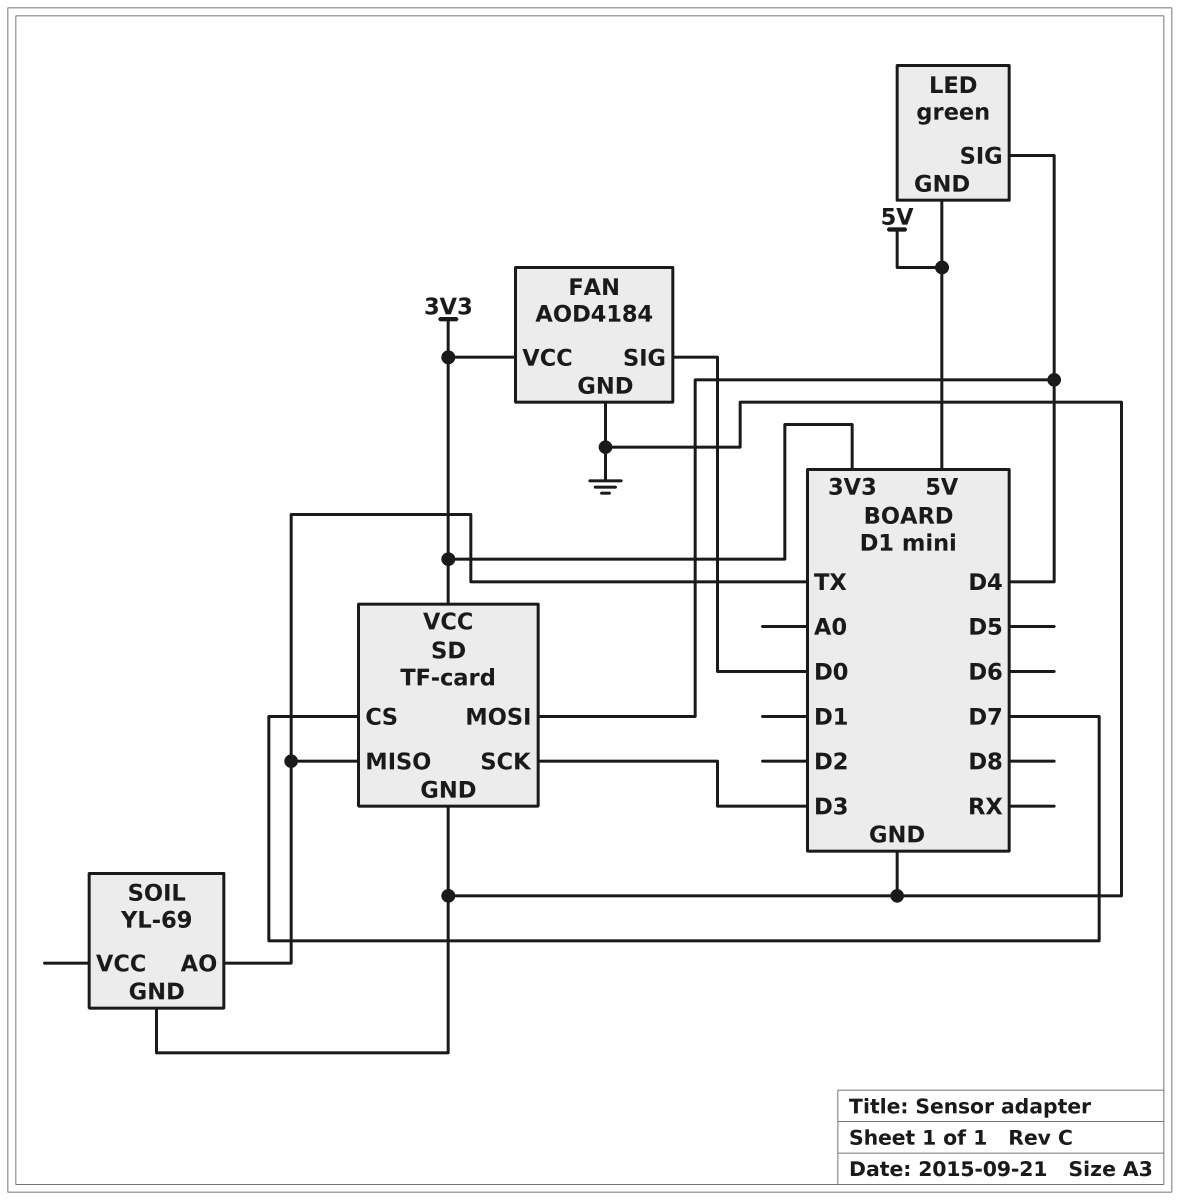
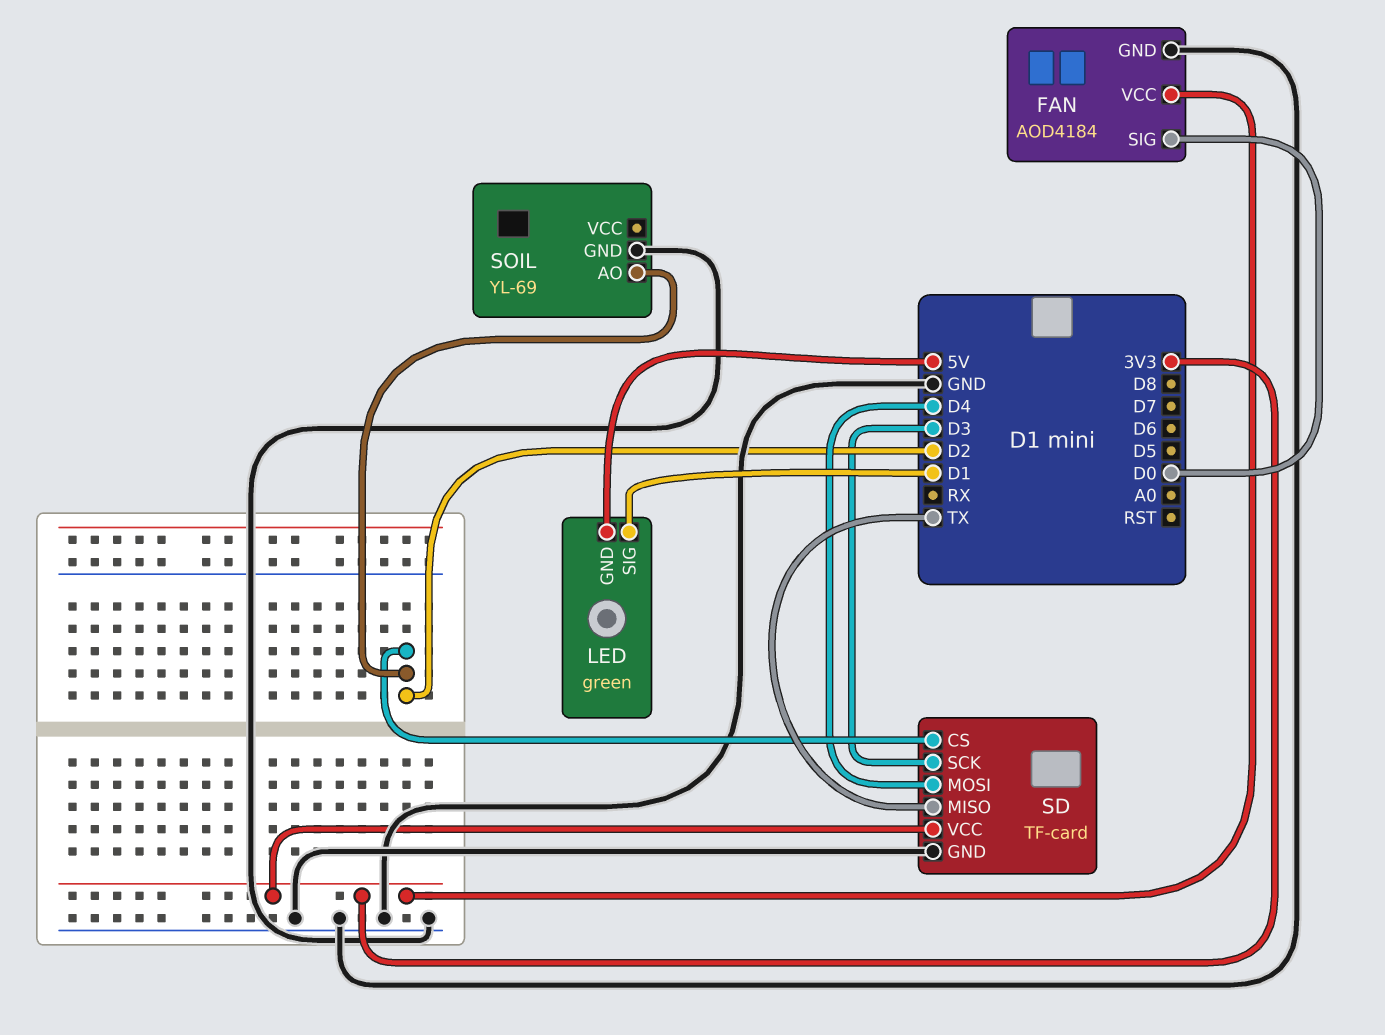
LED pin SIG: D4 -> D1
SD pin CS: D7 -> D2
SOIL pin AO: TX -> D2

